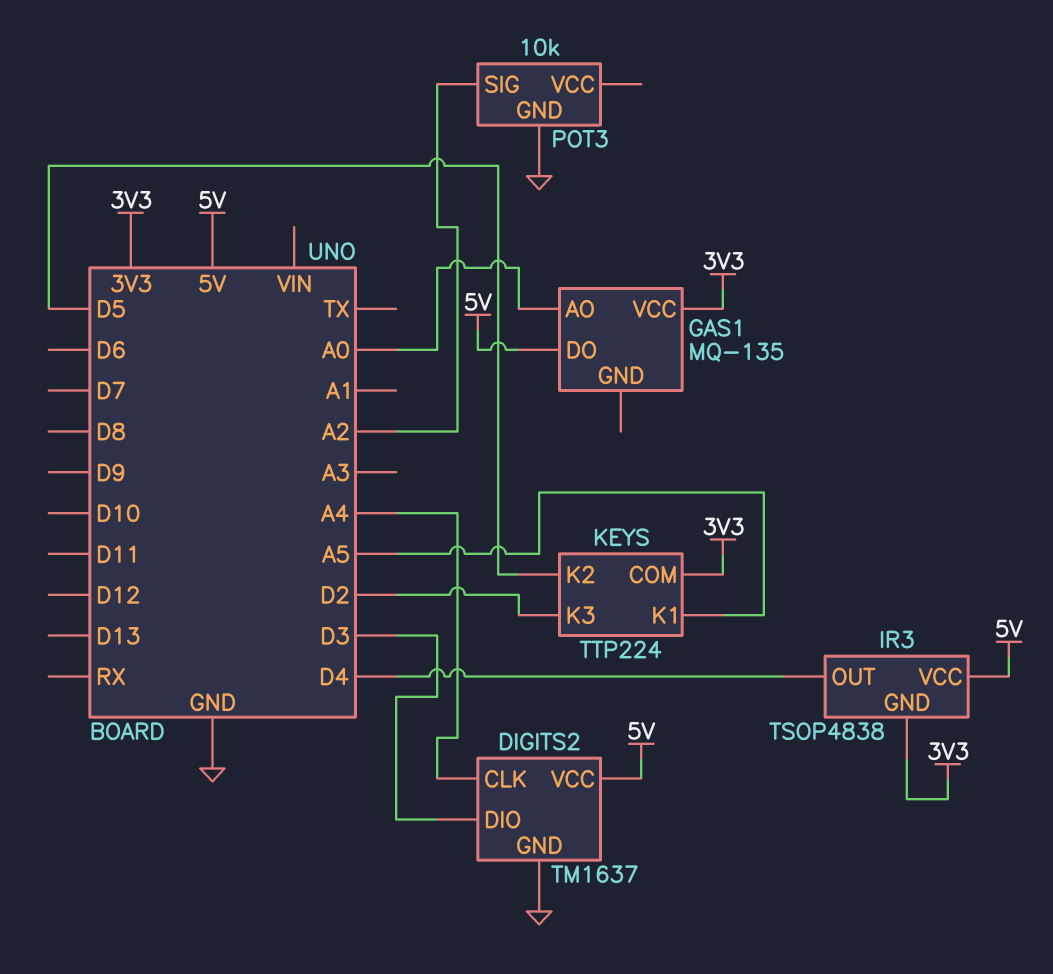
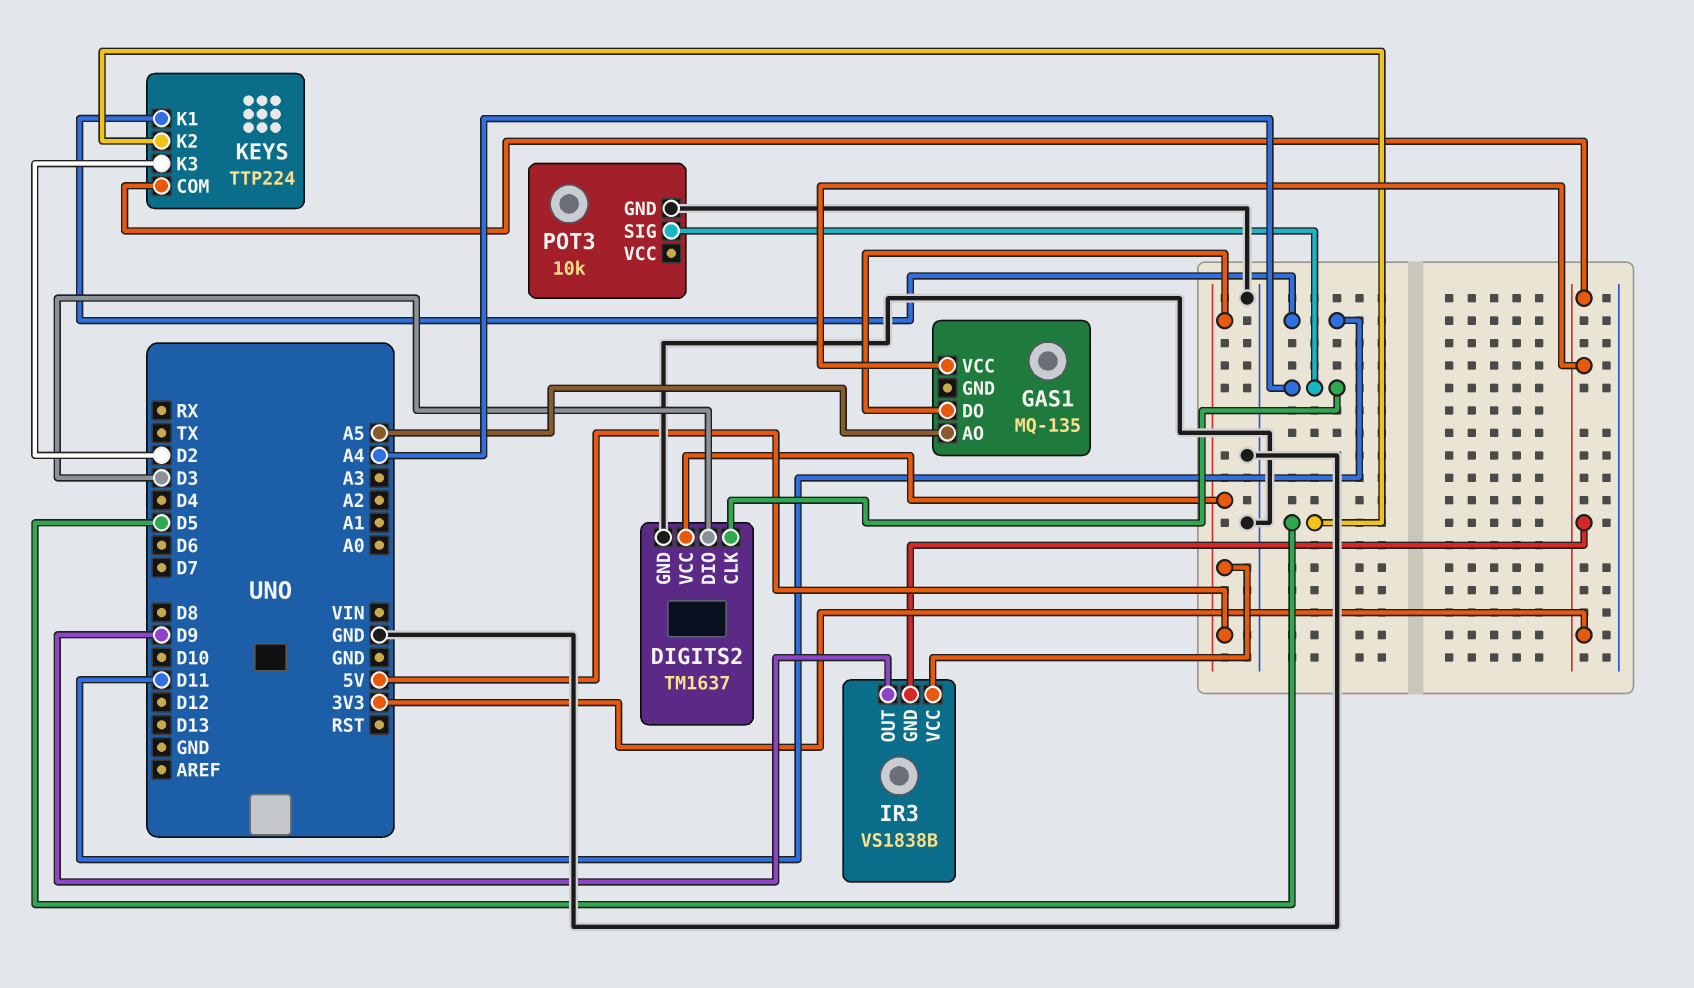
GAS1 pin AO: A0 -> A5
IR3: TSOP4838 -> VS1838B
IR3 pin OUT: D4 -> D9
KEYS pin K1: A5 -> D11
POT3 pin SIG: A2 -> A4

